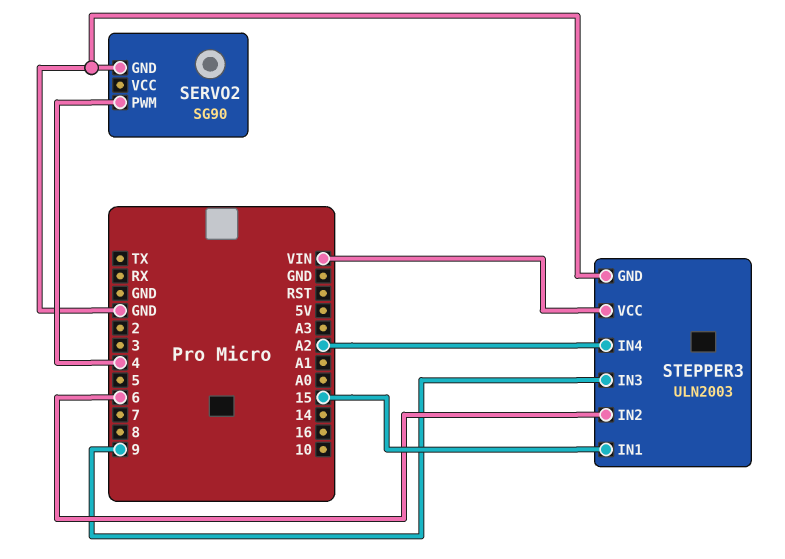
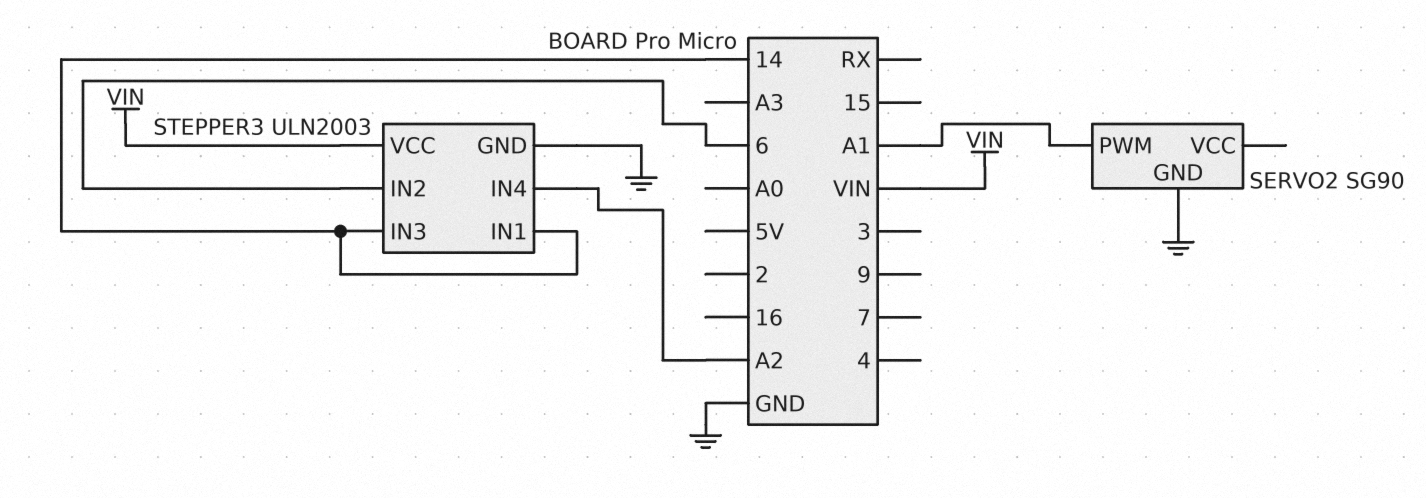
SERVO2 pin PWM: 4 -> A1
STEPPER3 pin IN1: 15 -> 14
STEPPER3 pin IN3: 9 -> 14

